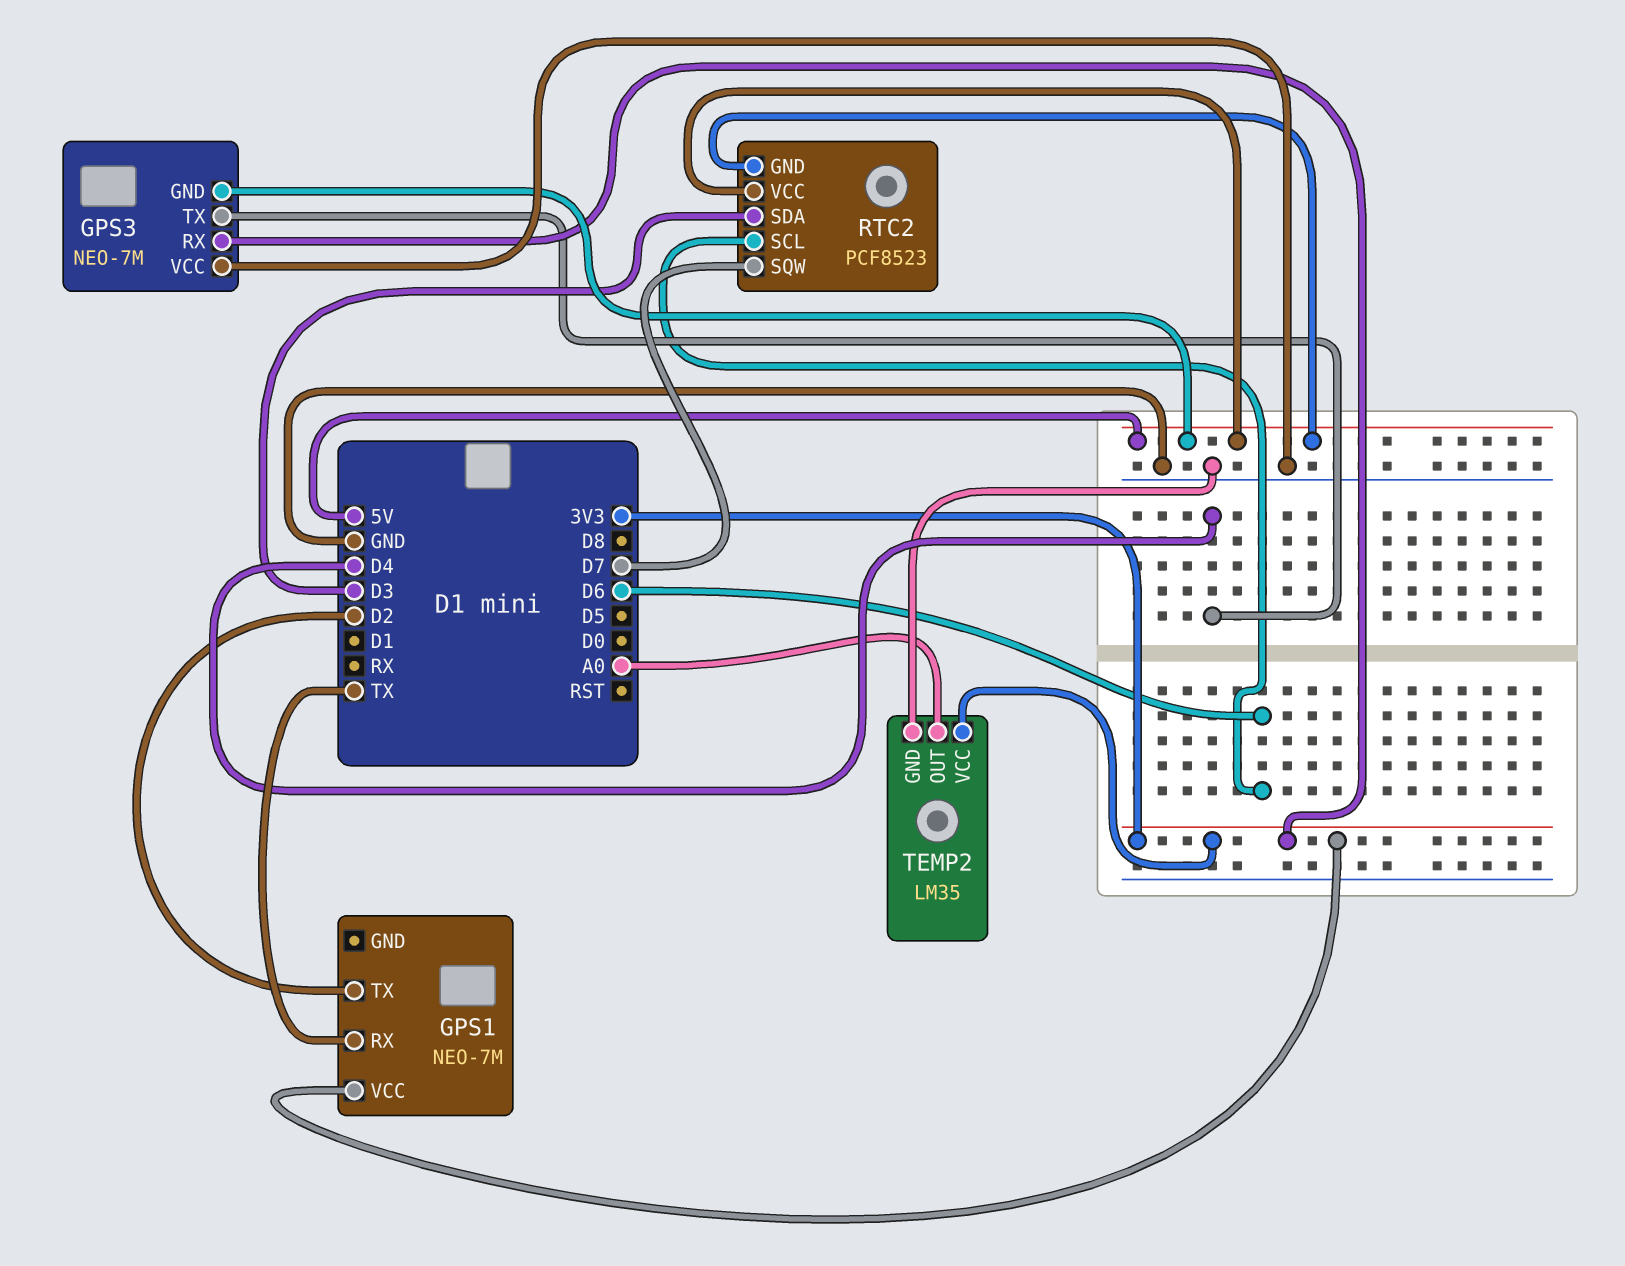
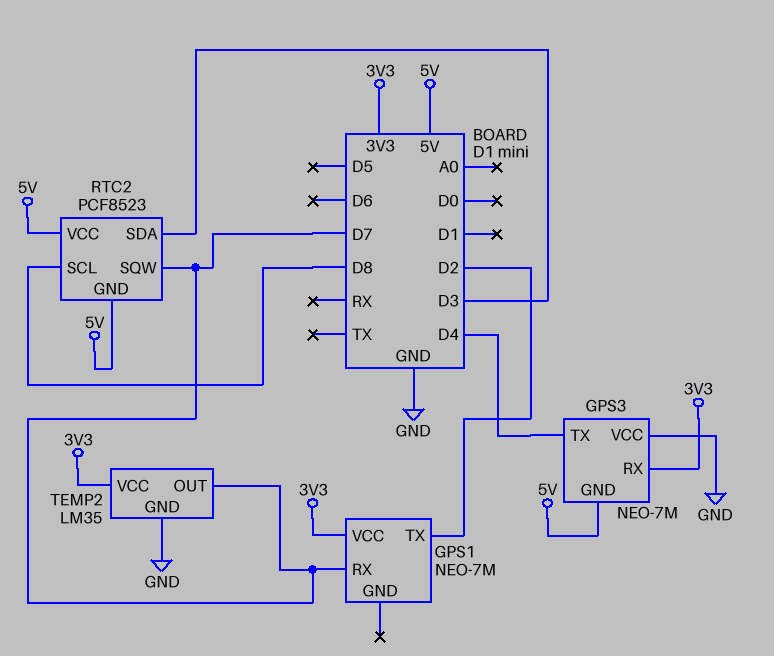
GPS1 pin RX: TX -> D7
RTC2 pin SCL: D6 -> D8
TEMP2 pin OUT: A0 -> D7

